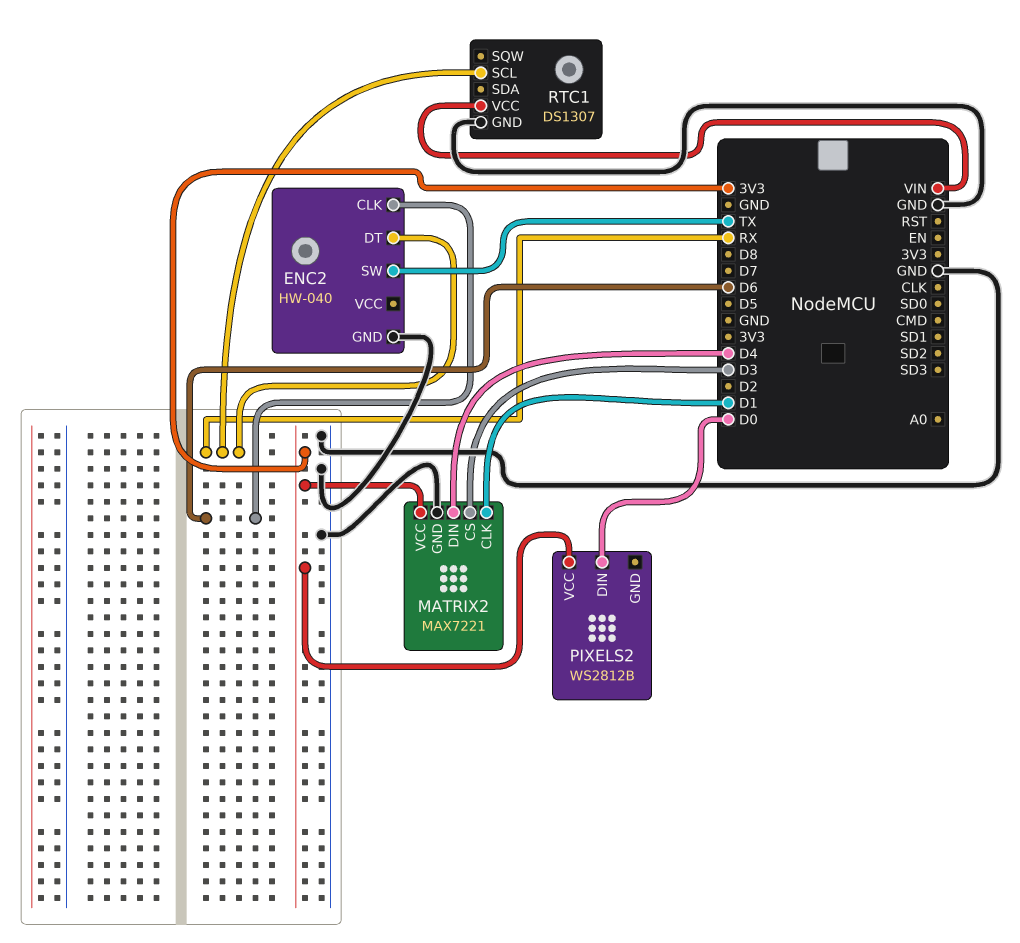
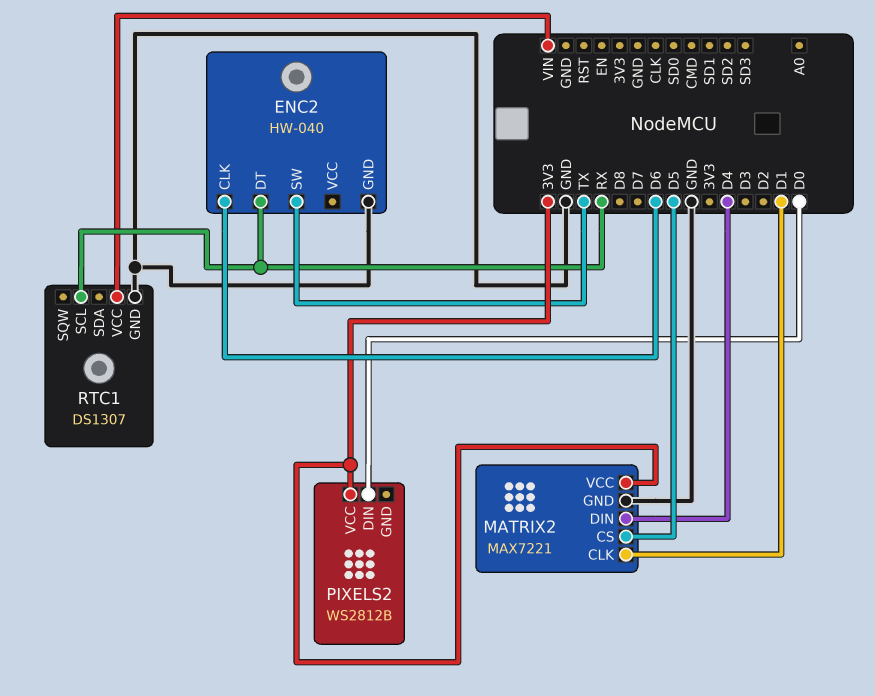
MATRIX2 pin CS: D3 -> D5

